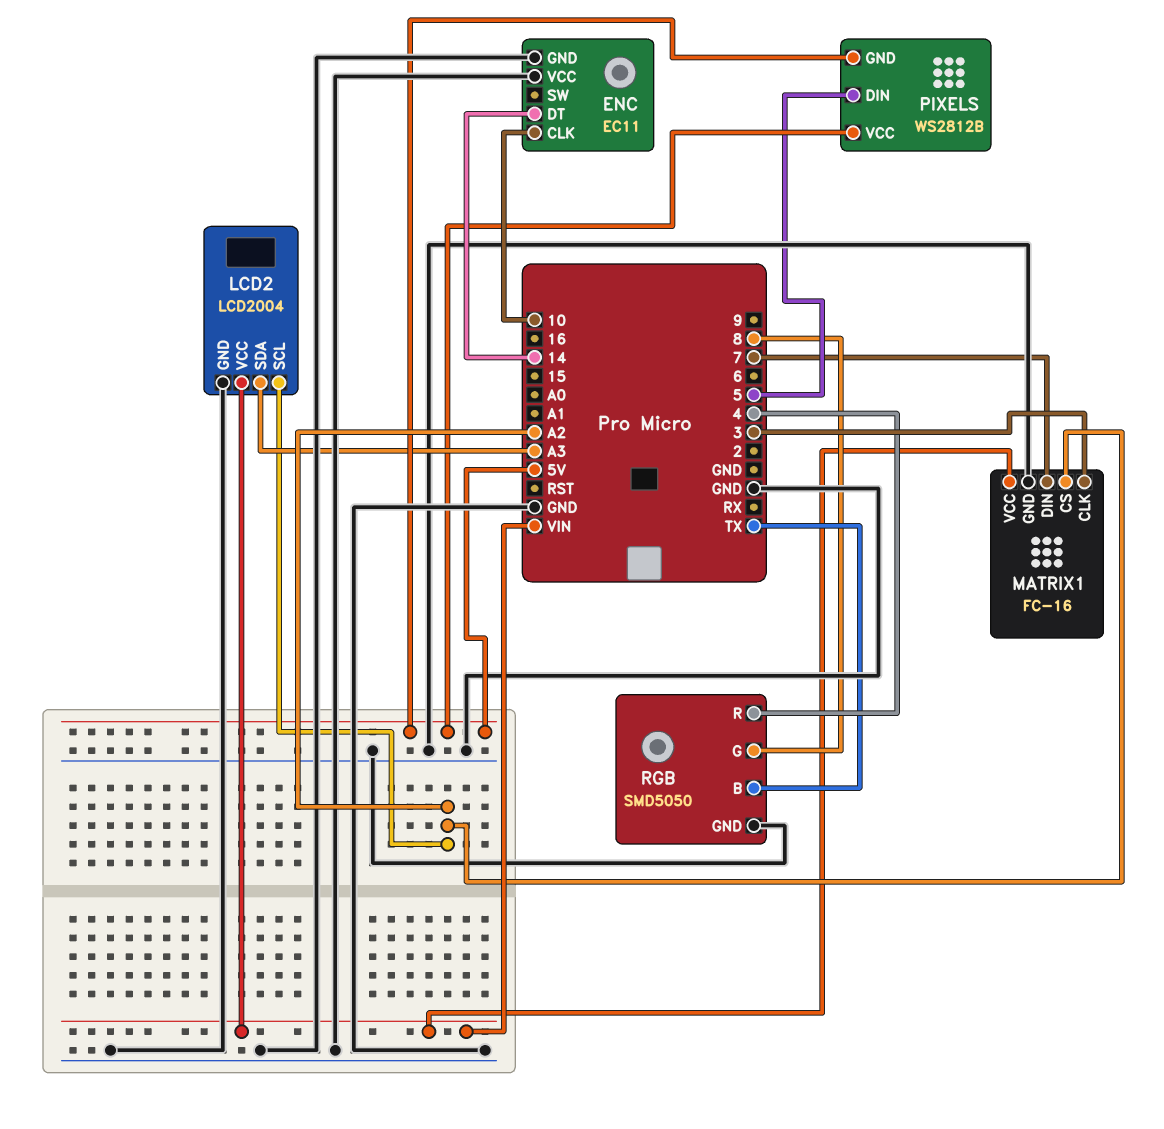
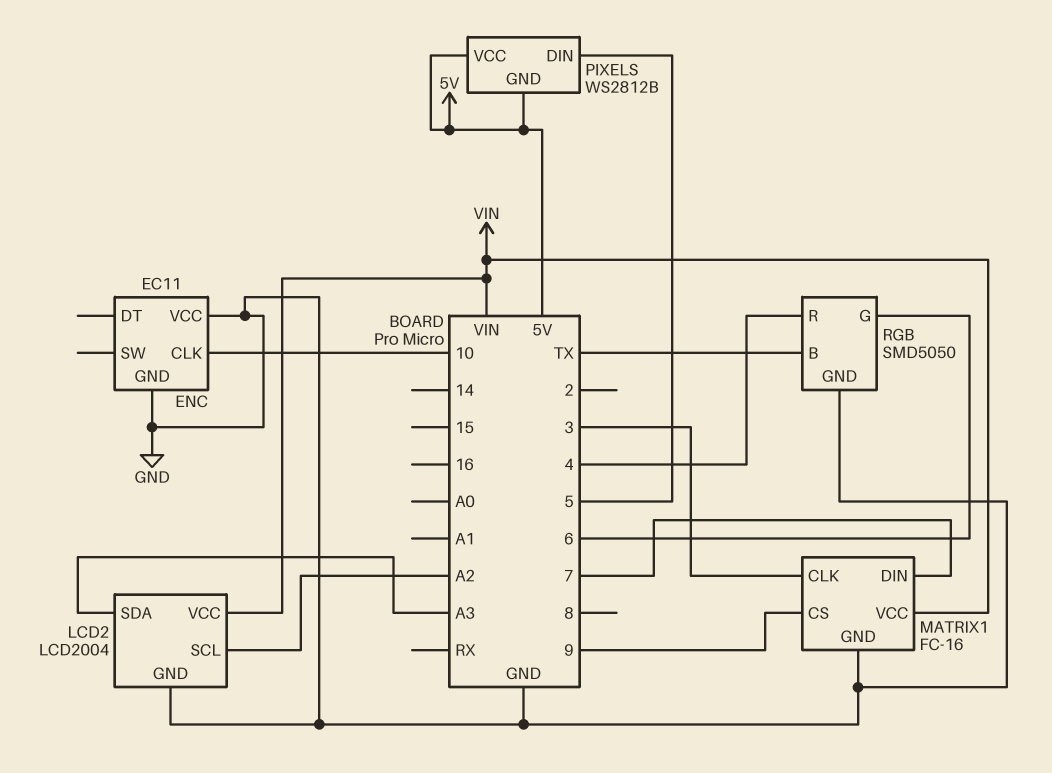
ENC pin DT: 14 -> none
MATRIX1 pin CS: A2 -> 9
RGB pin G: 8 -> 6

